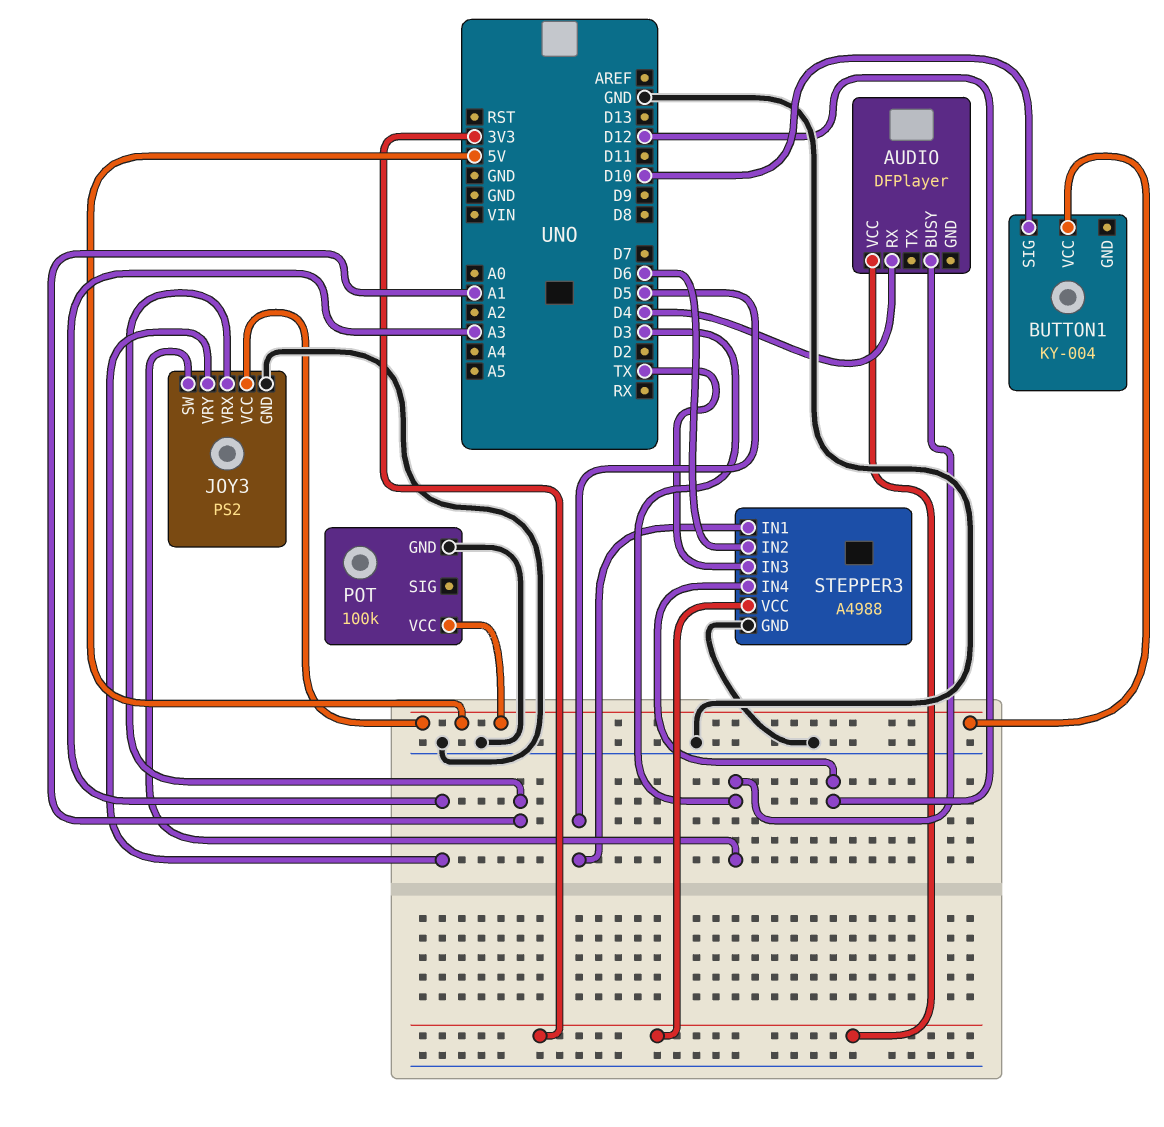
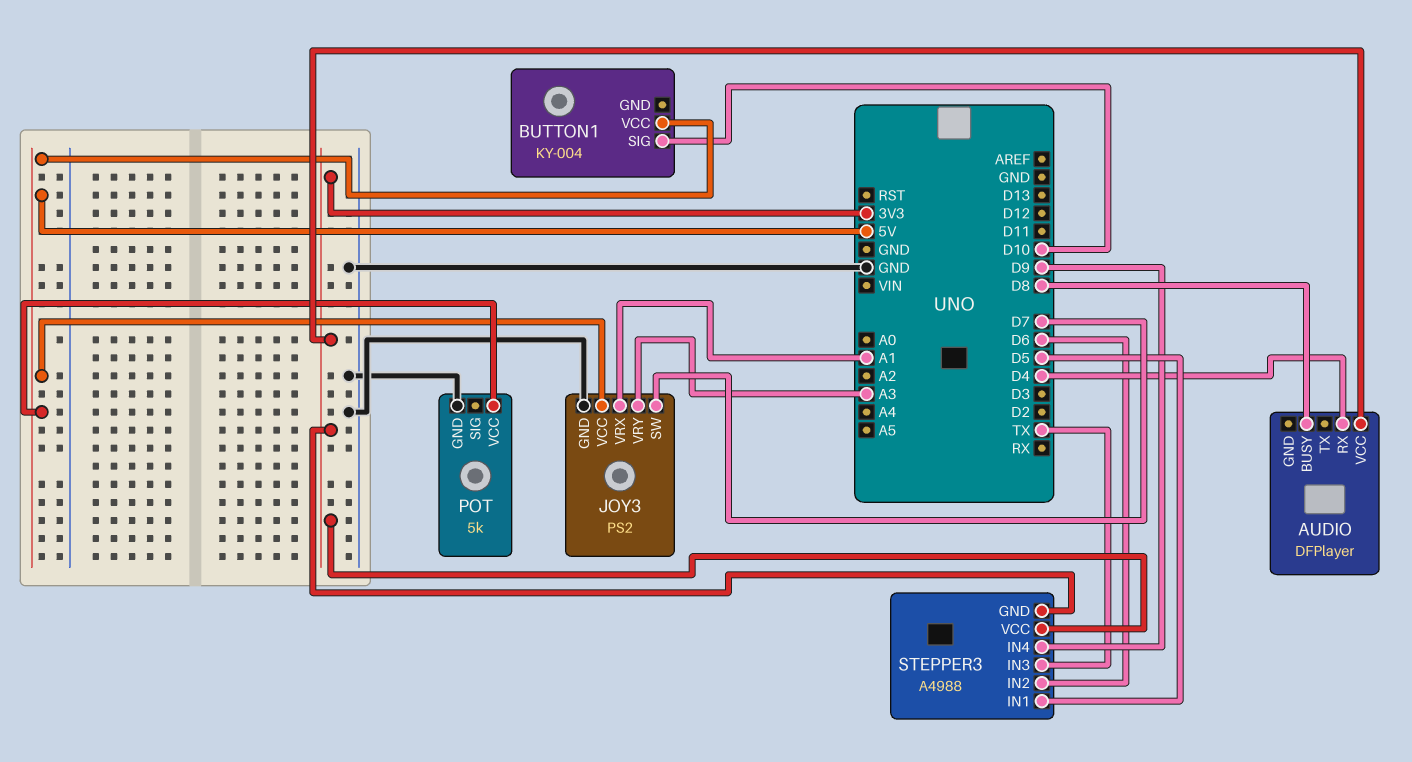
AUDIO pin BUSY: D3 -> D8
JOY3 pin SW: D3 -> D7
POT: 100k -> 5k
STEPPER3 pin GND: GND -> 3V3
STEPPER3 pin IN4: D12 -> D9

